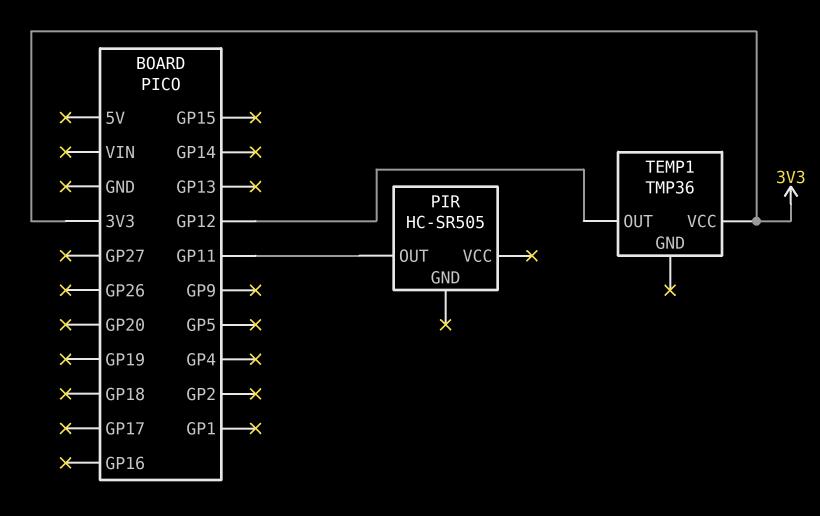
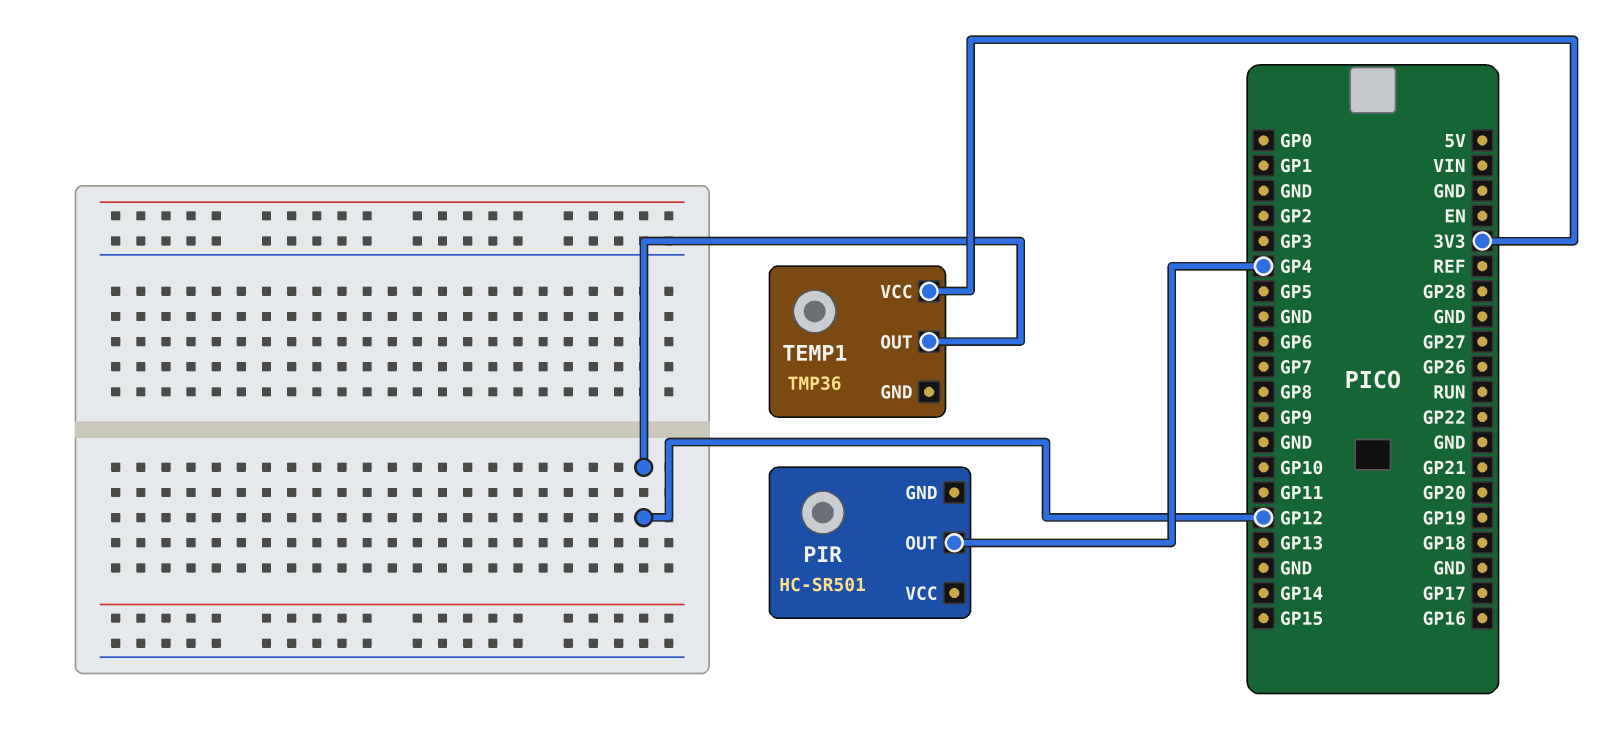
PIR: HC-SR505 -> HC-SR501
PIR pin OUT: GP11 -> GP4

